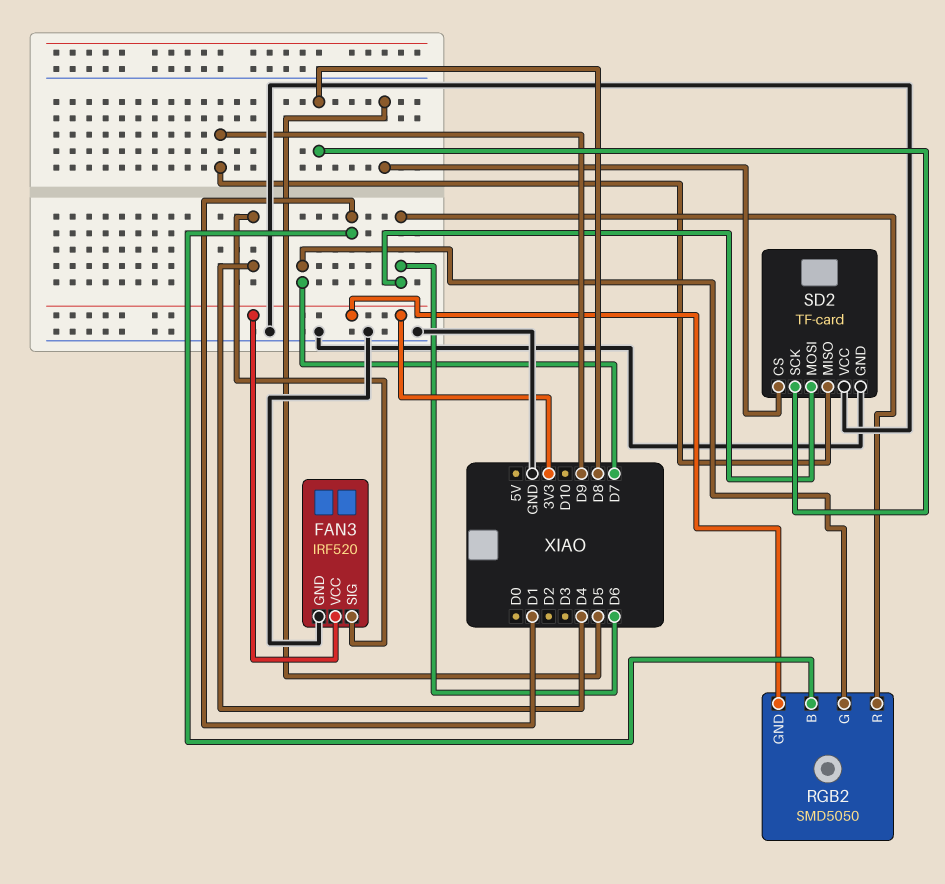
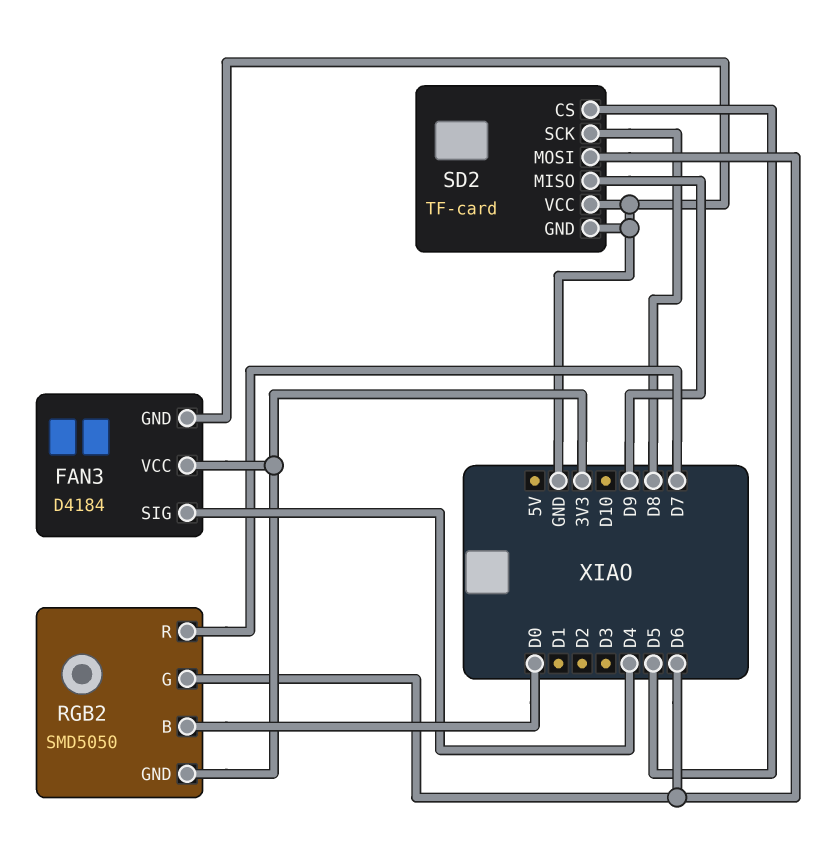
FAN3: IRF520 -> D4184
RGB2 pin B: D1 -> D0
RGB2 pin G: D7 -> D6
RGB2 pin R: D6 -> D7

